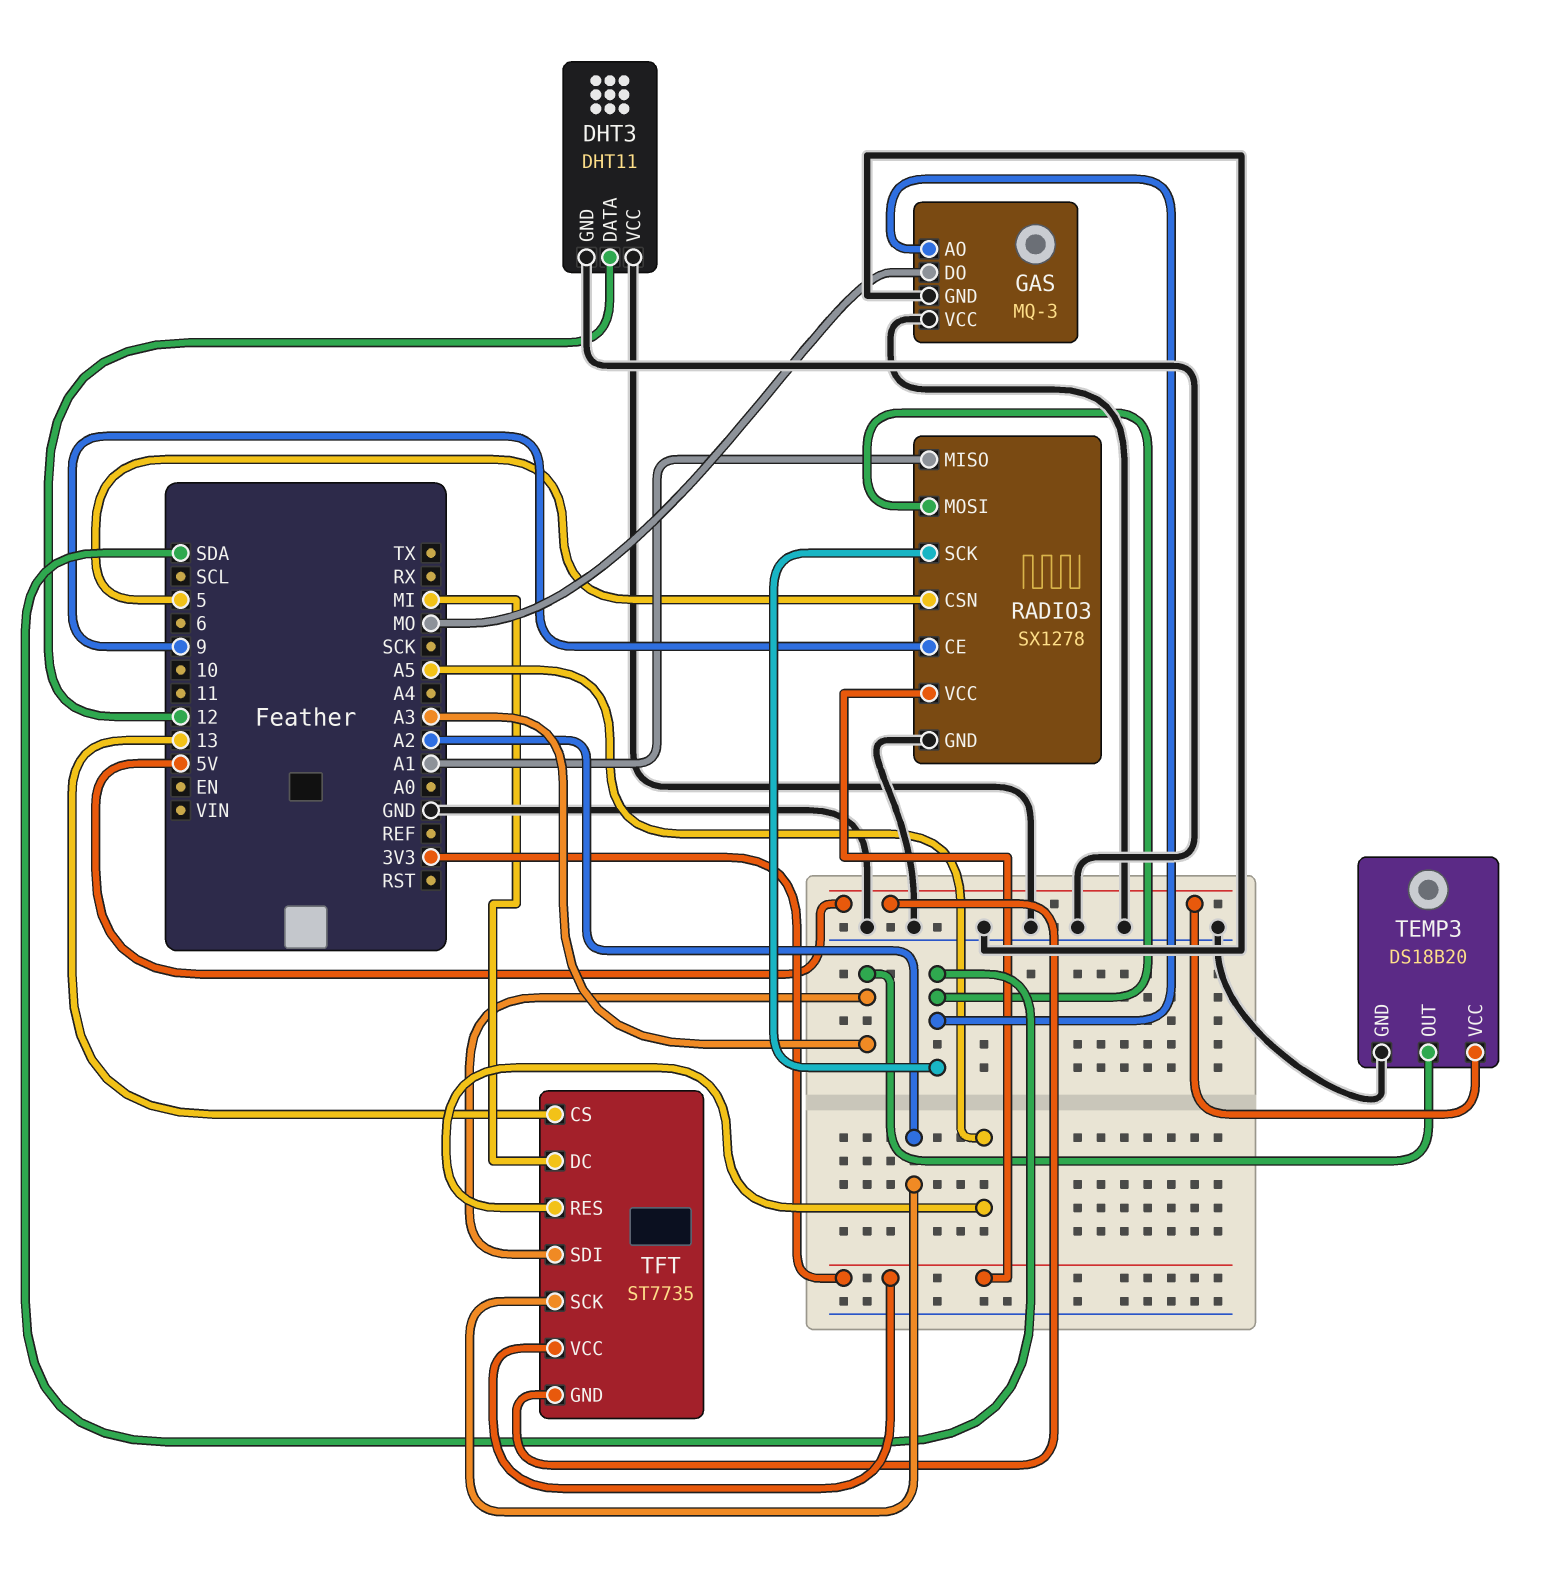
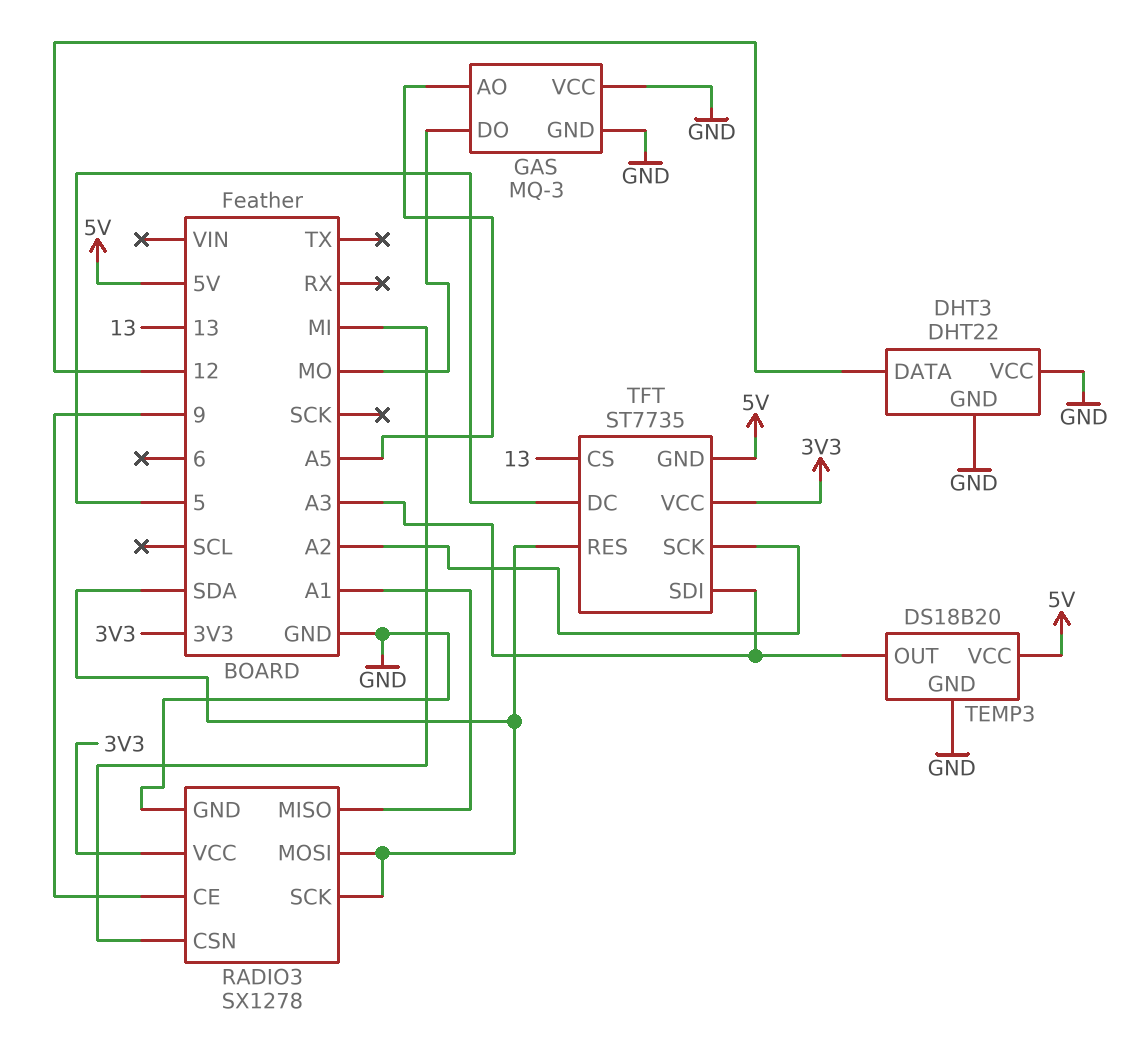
DHT3: DHT11 -> DHT22
GAS pin AO: SDA -> A5
RADIO3 pin CSN: 5 -> MI
TFT pin DC: MI -> 5
TFT pin RES: A5 -> SDA

